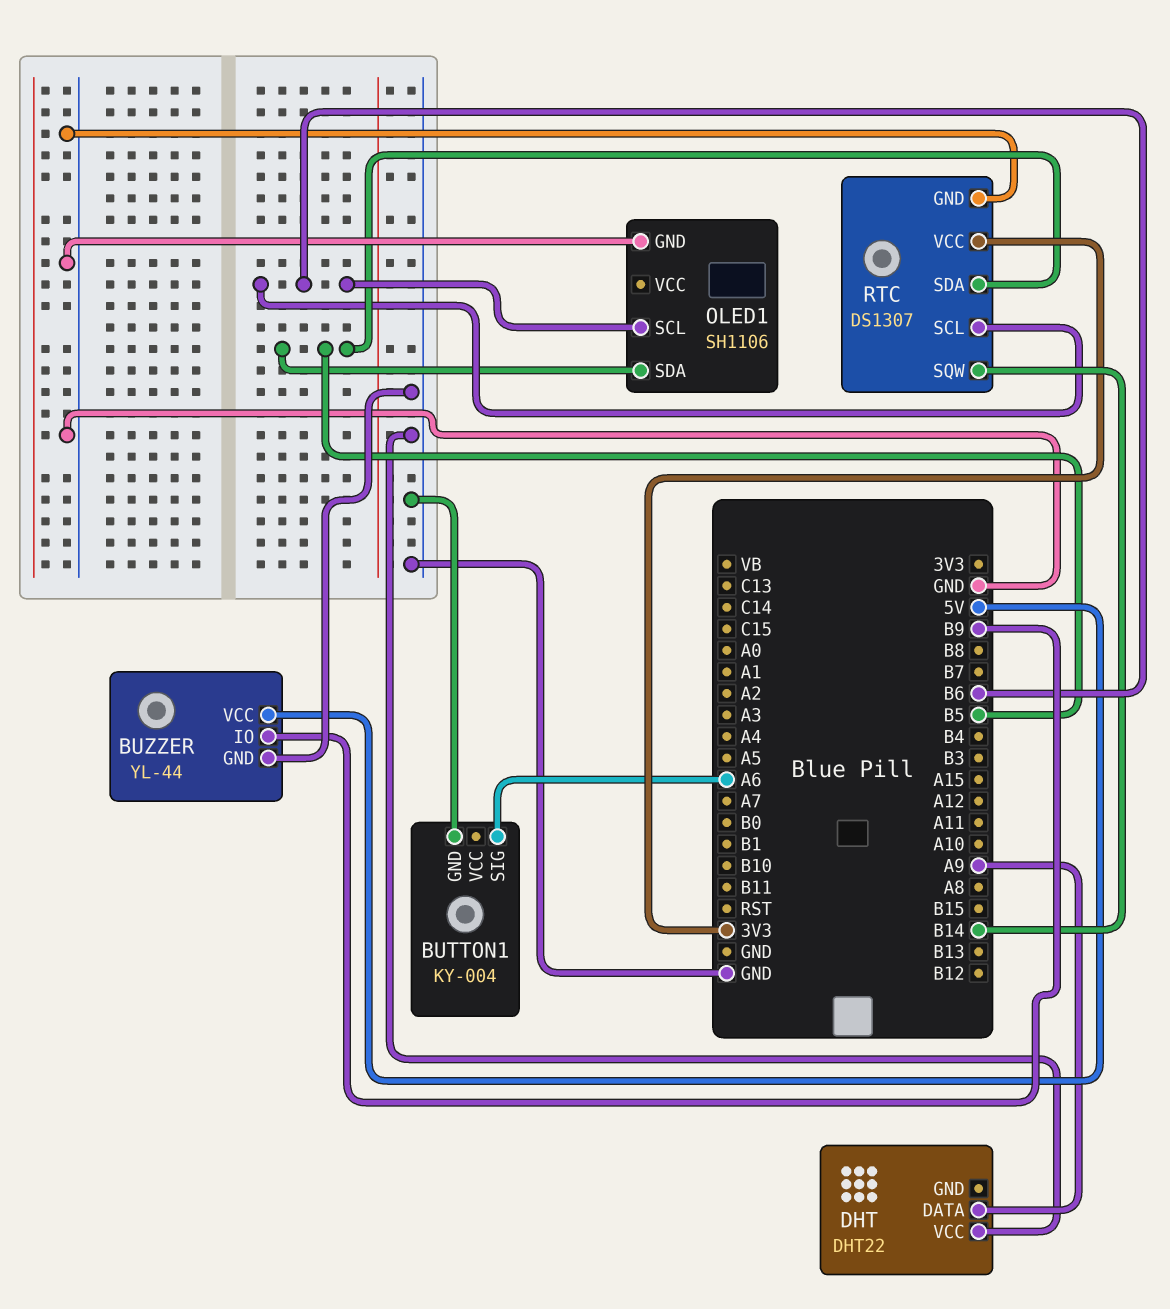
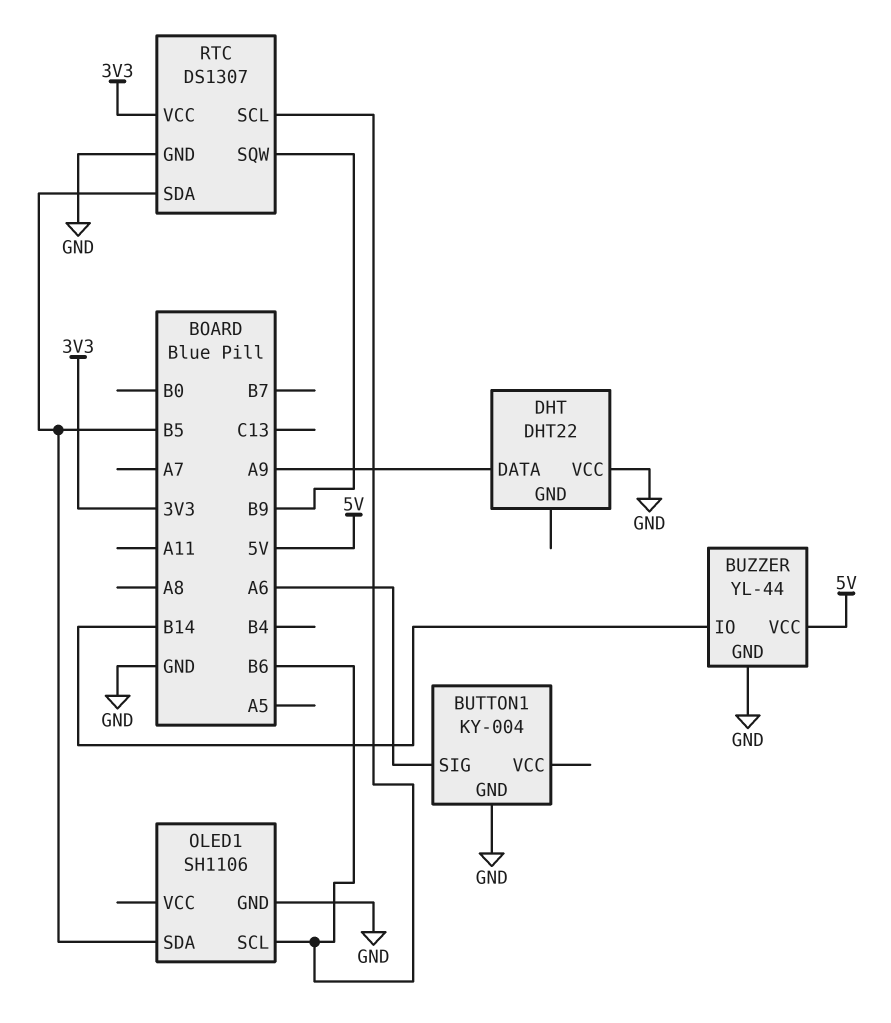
BUZZER pin IO: B9 -> B14
RTC pin SQW: B14 -> B9

